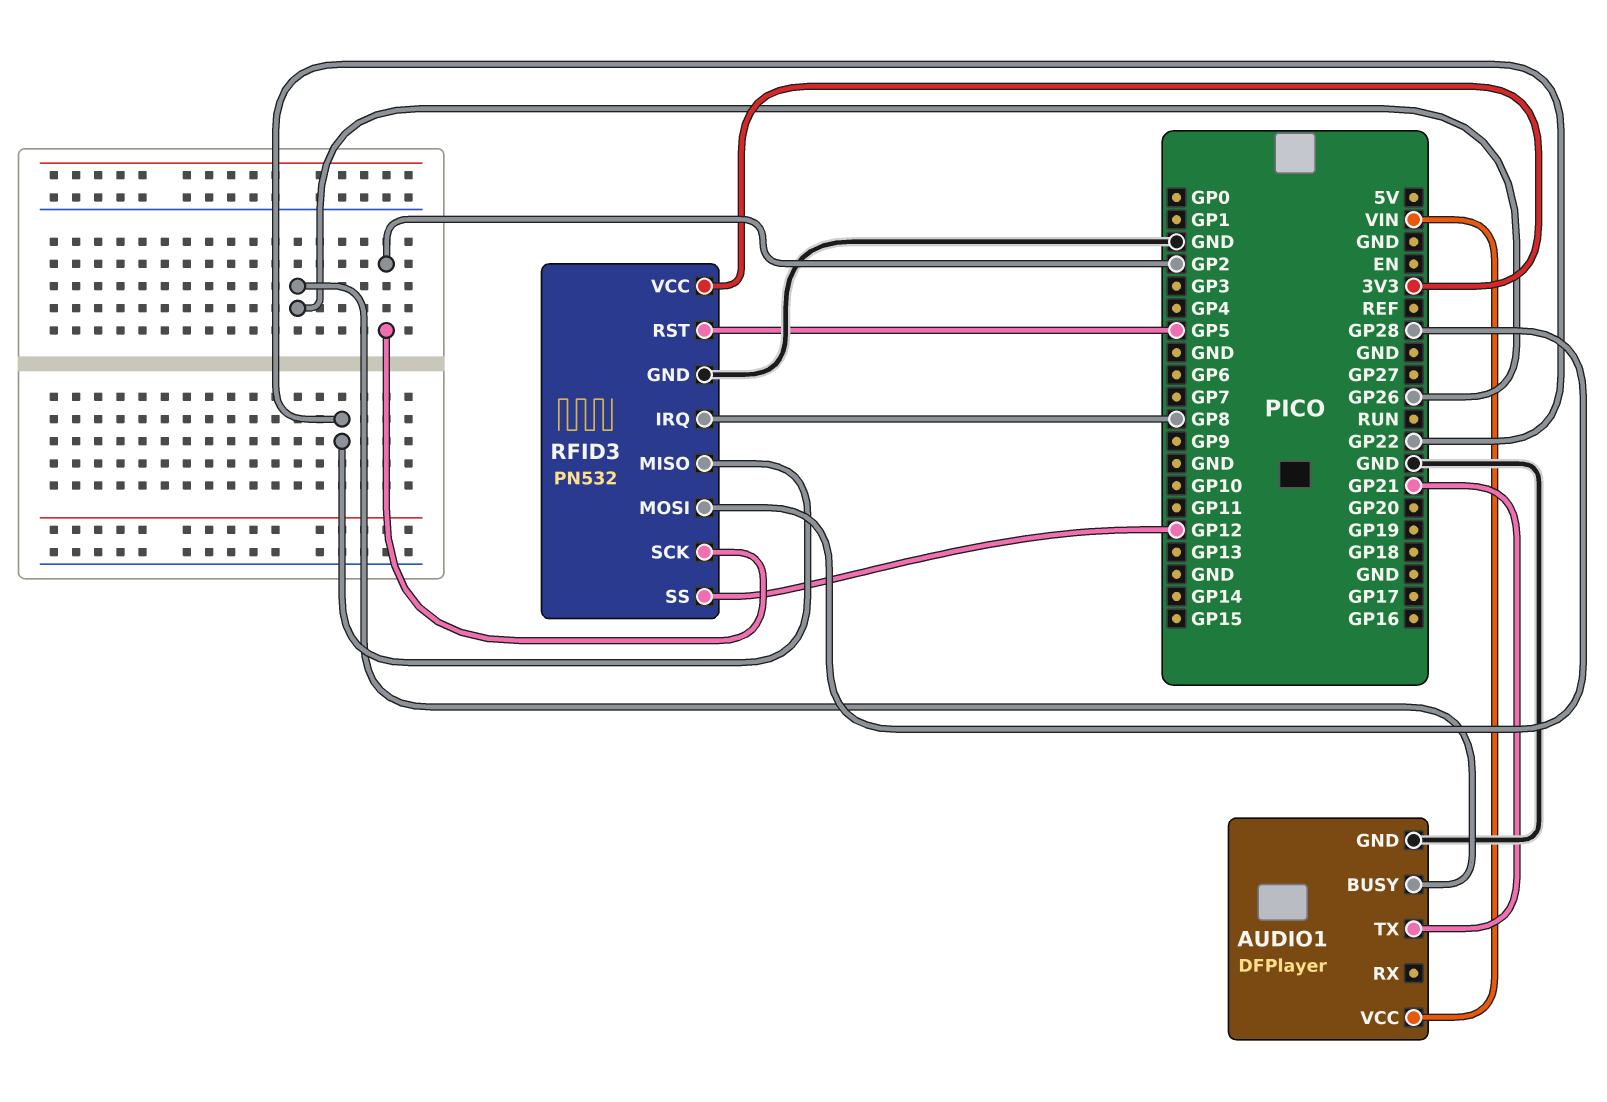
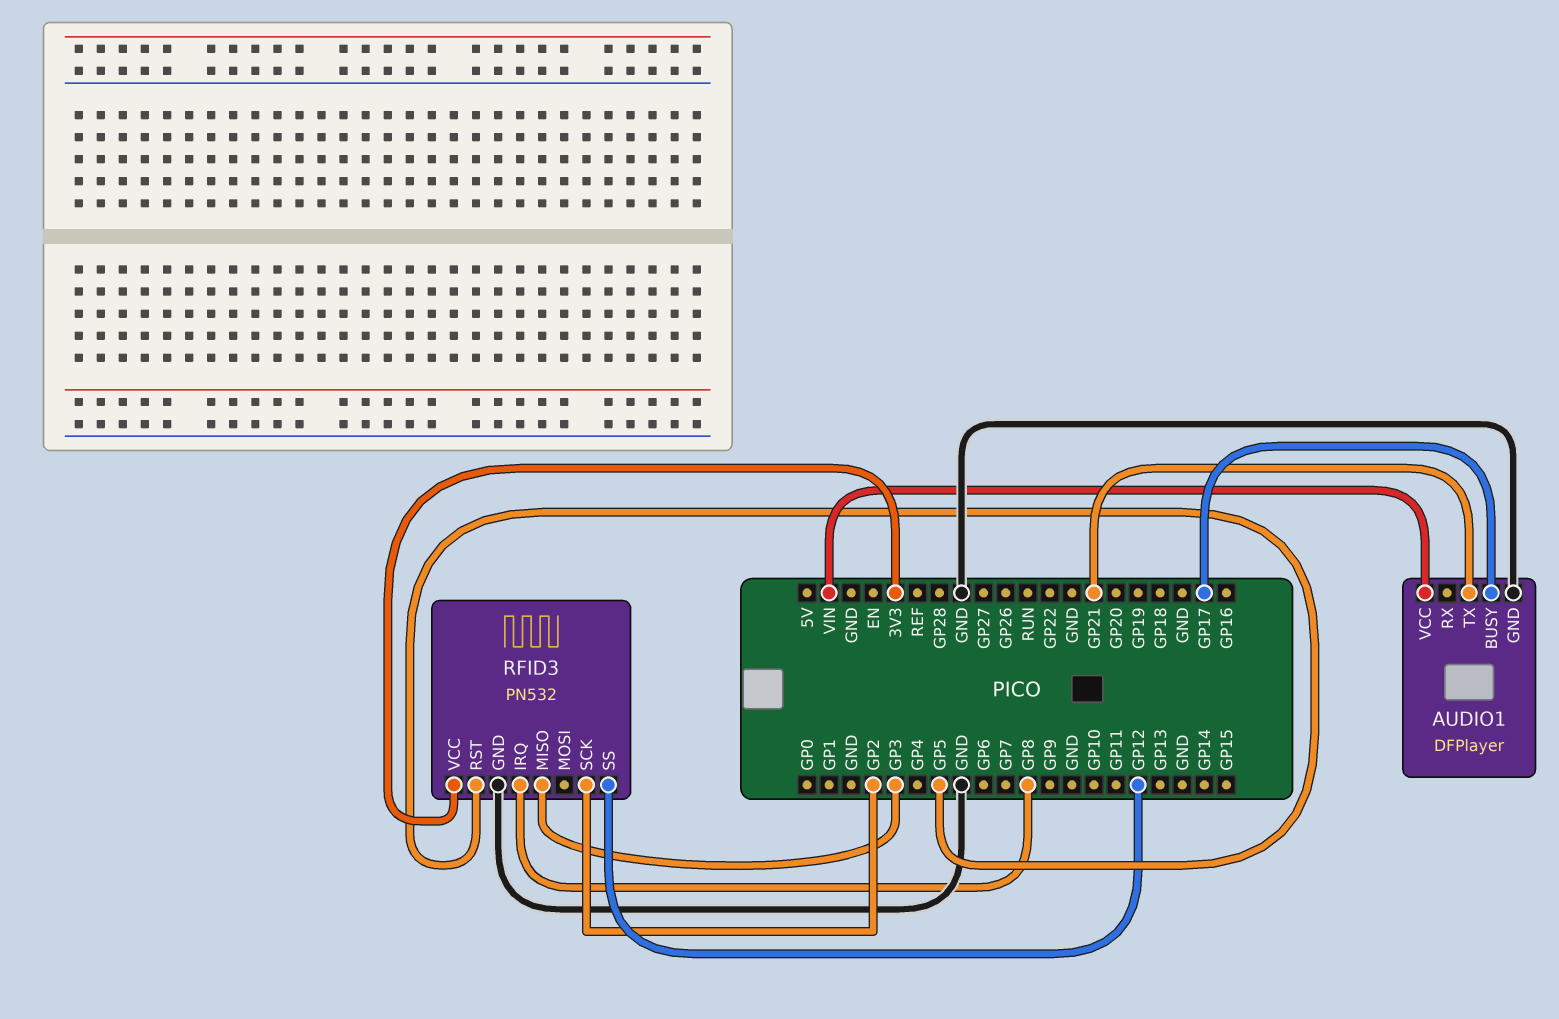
AUDIO1 pin BUSY: GP26 -> GP17
RFID3 pin MISO: GP22 -> GP3
RFID3 pin MOSI: GP28 -> none

